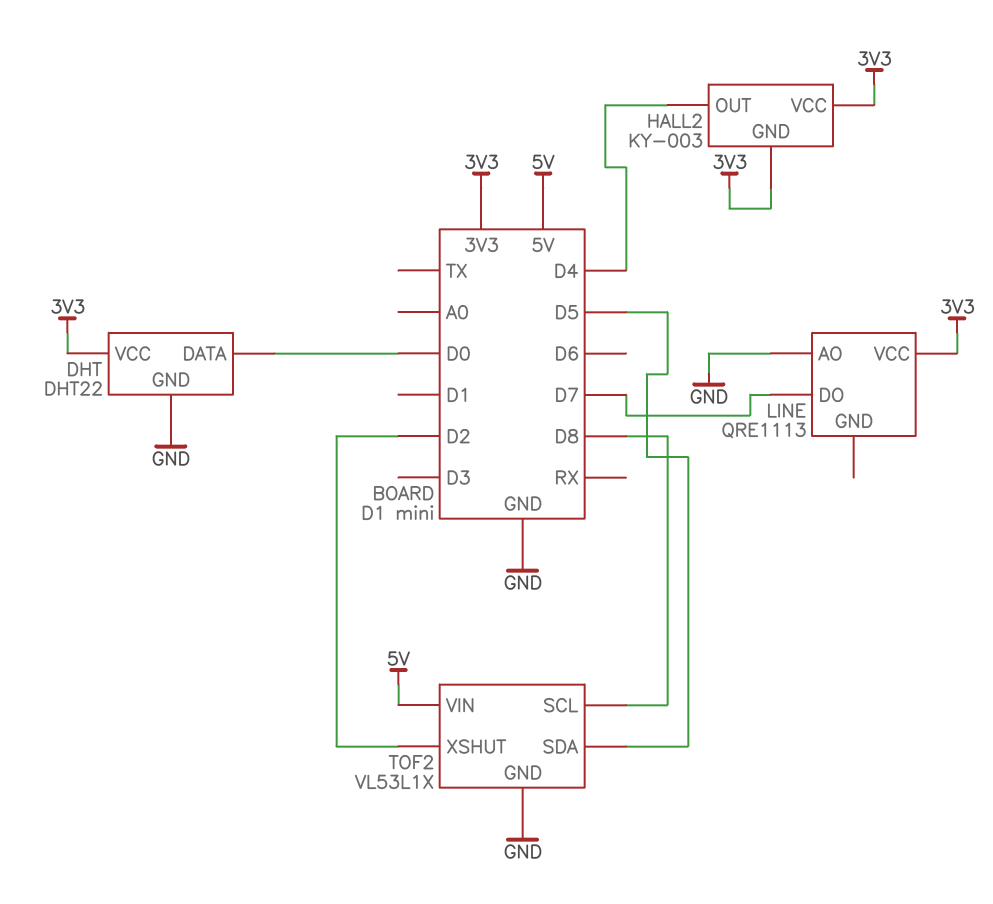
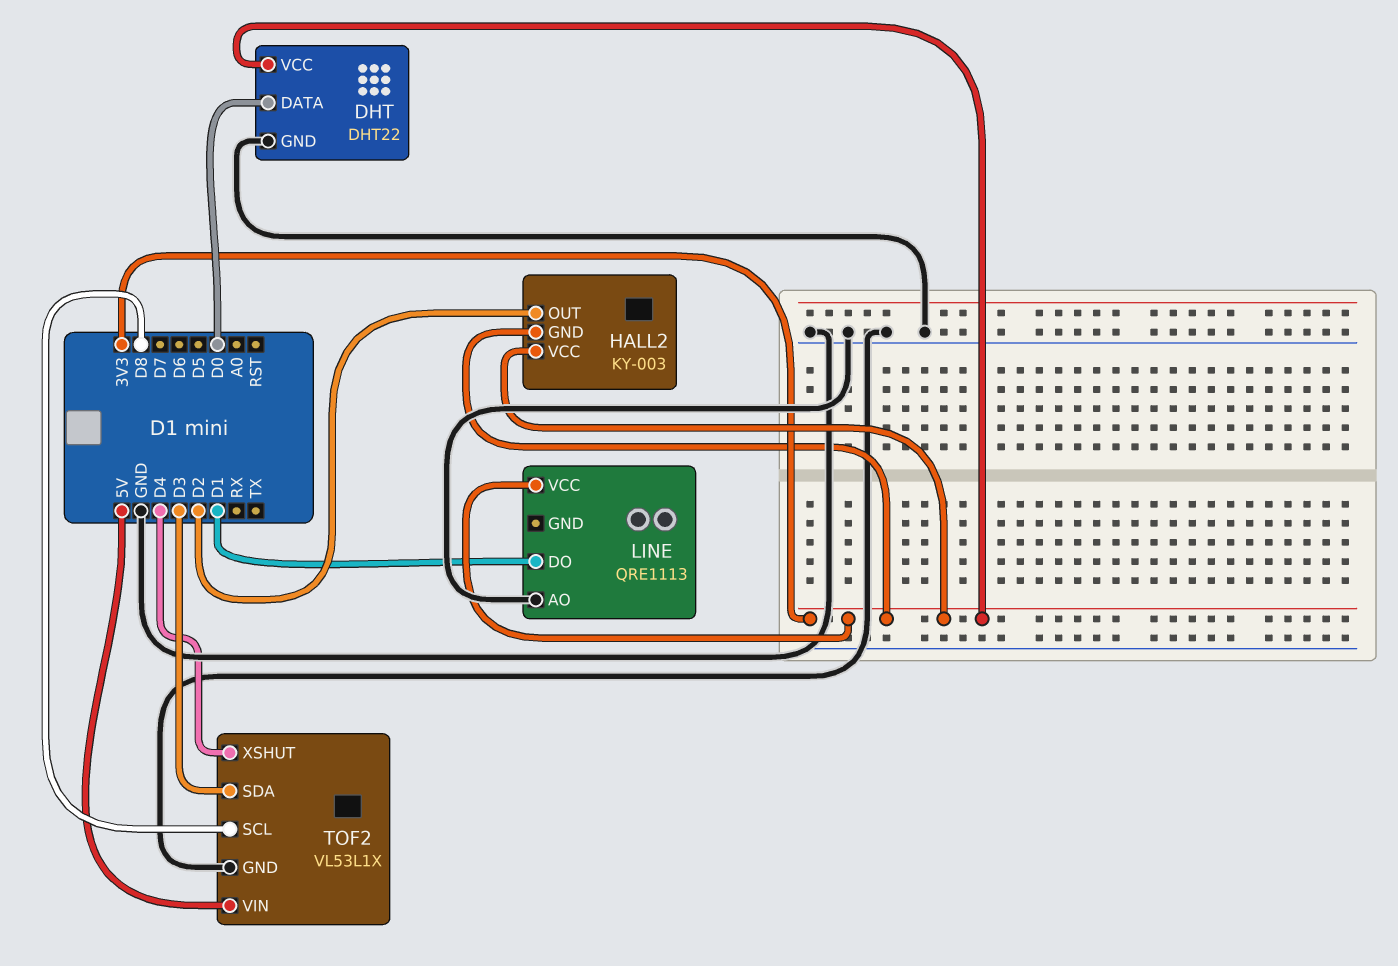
HALL2 pin OUT: D4 -> D2
LINE pin DO: D7 -> D1
TOF2 pin SDA: D5 -> D3
TOF2 pin XSHUT: D2 -> D4

